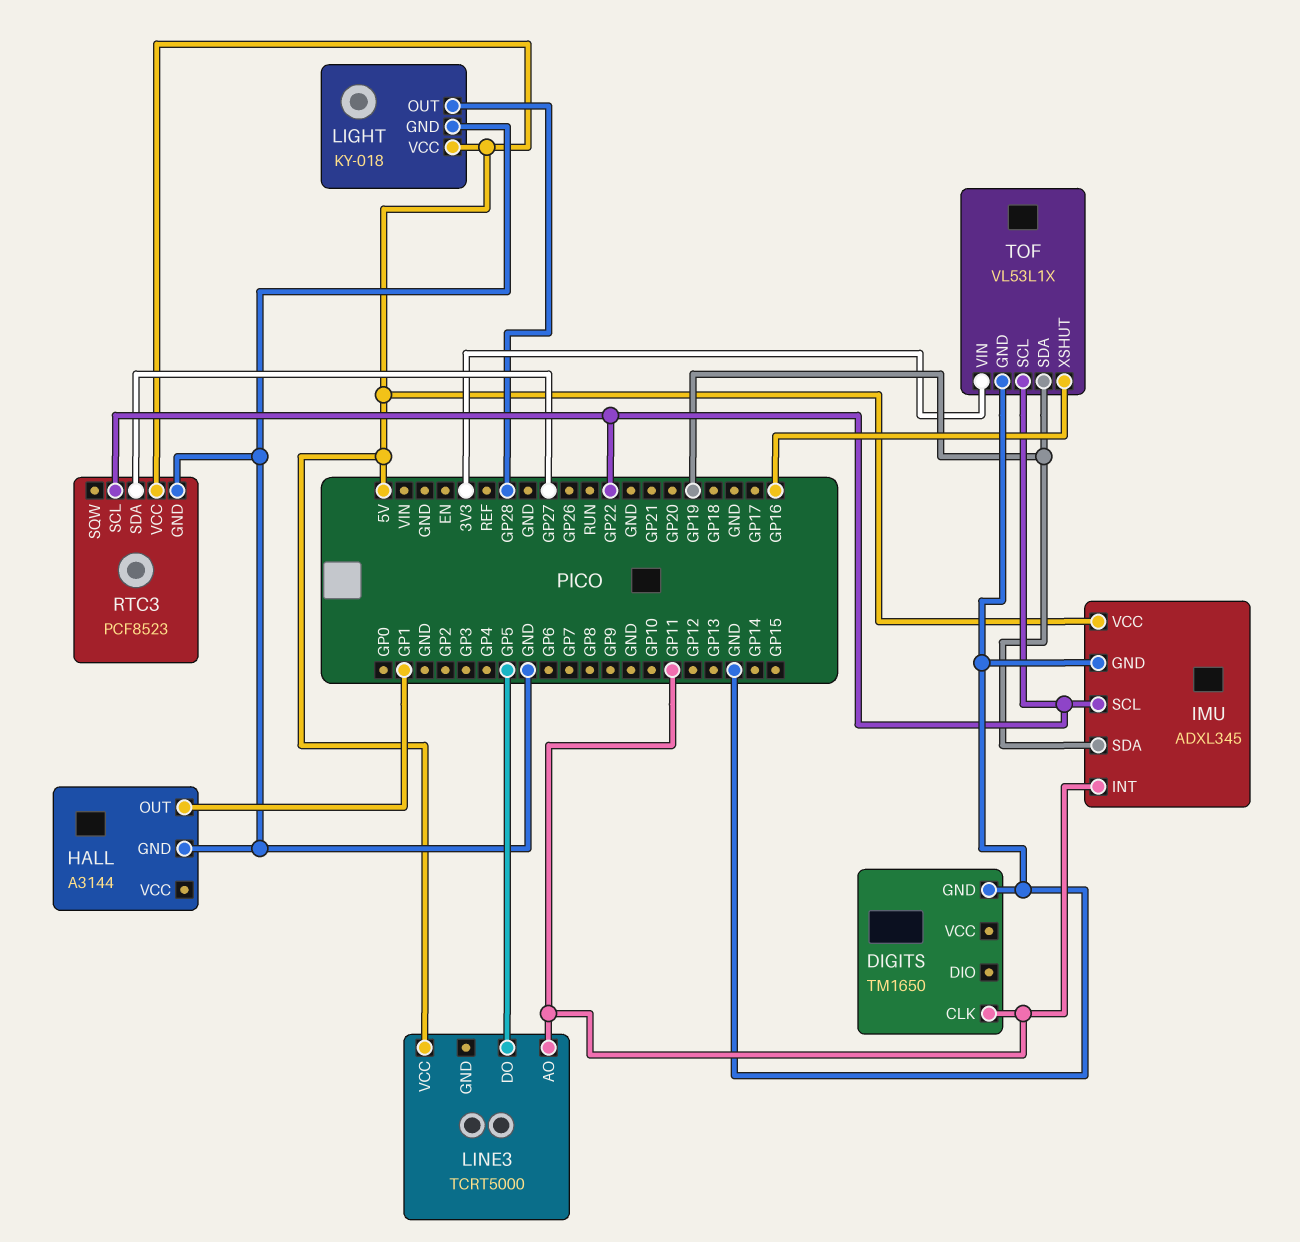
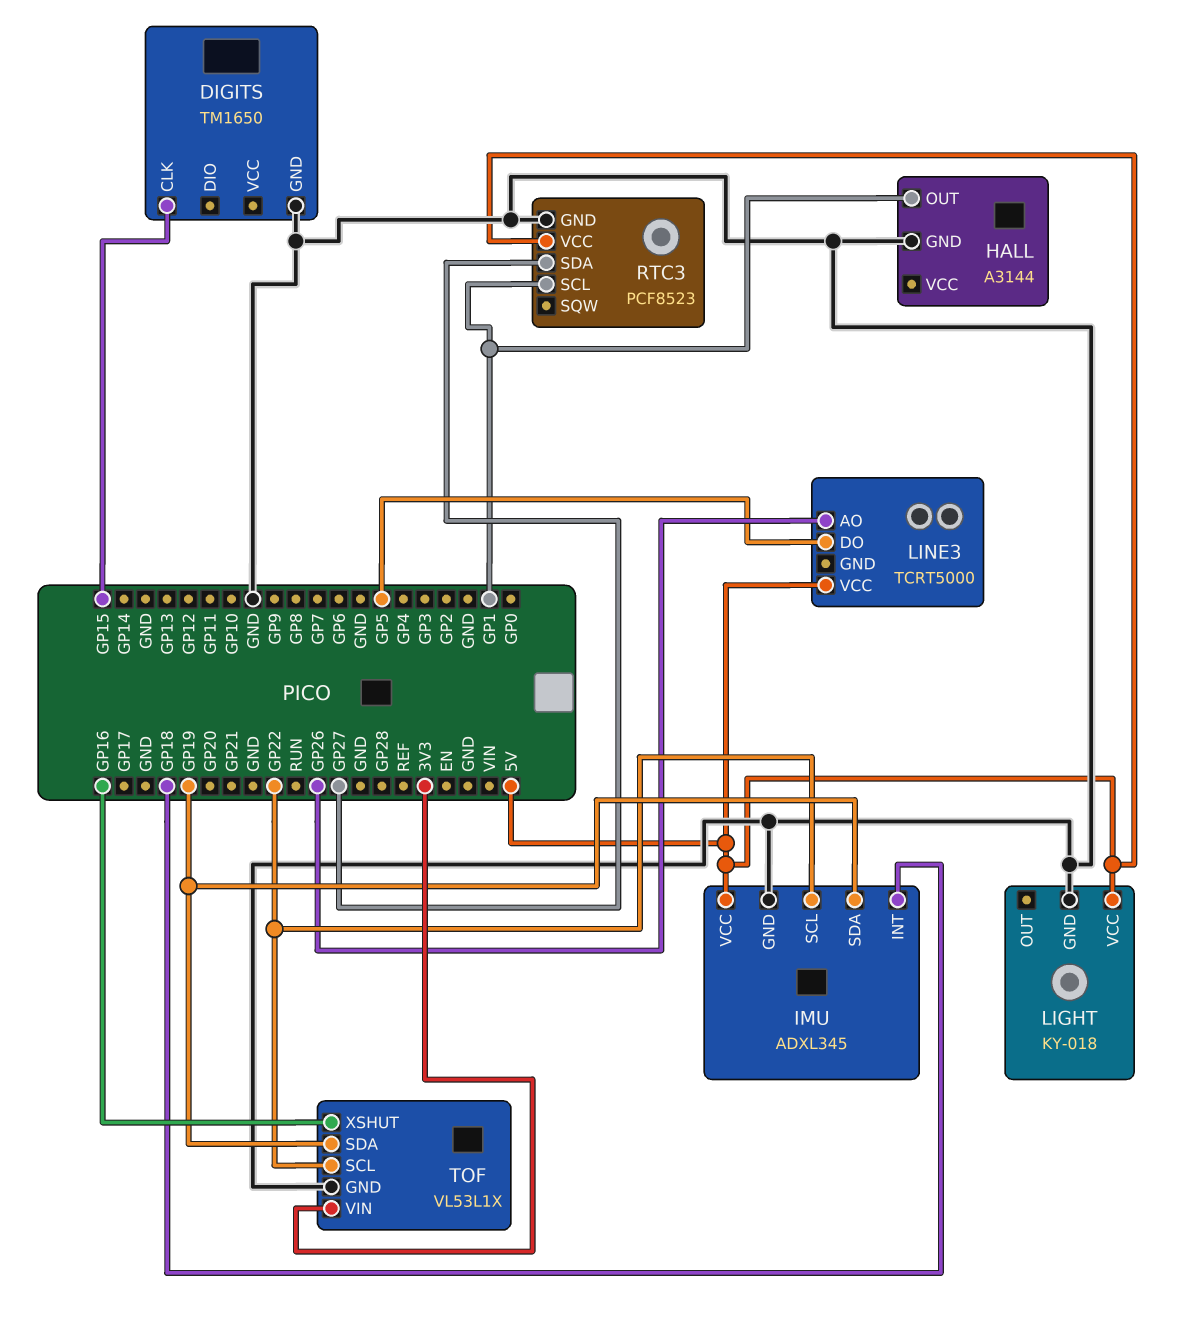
DIGITS pin CLK: GP11 -> GP15
IMU pin INT: GP11 -> GP18
LIGHT pin OUT: GP28 -> none
LINE3 pin AO: GP11 -> GP26
RTC3 pin SCL: GP22 -> GP1

